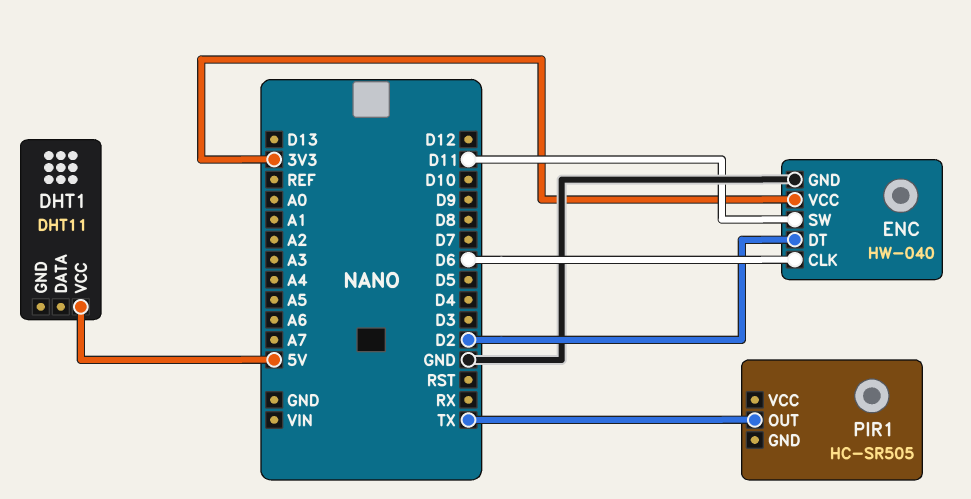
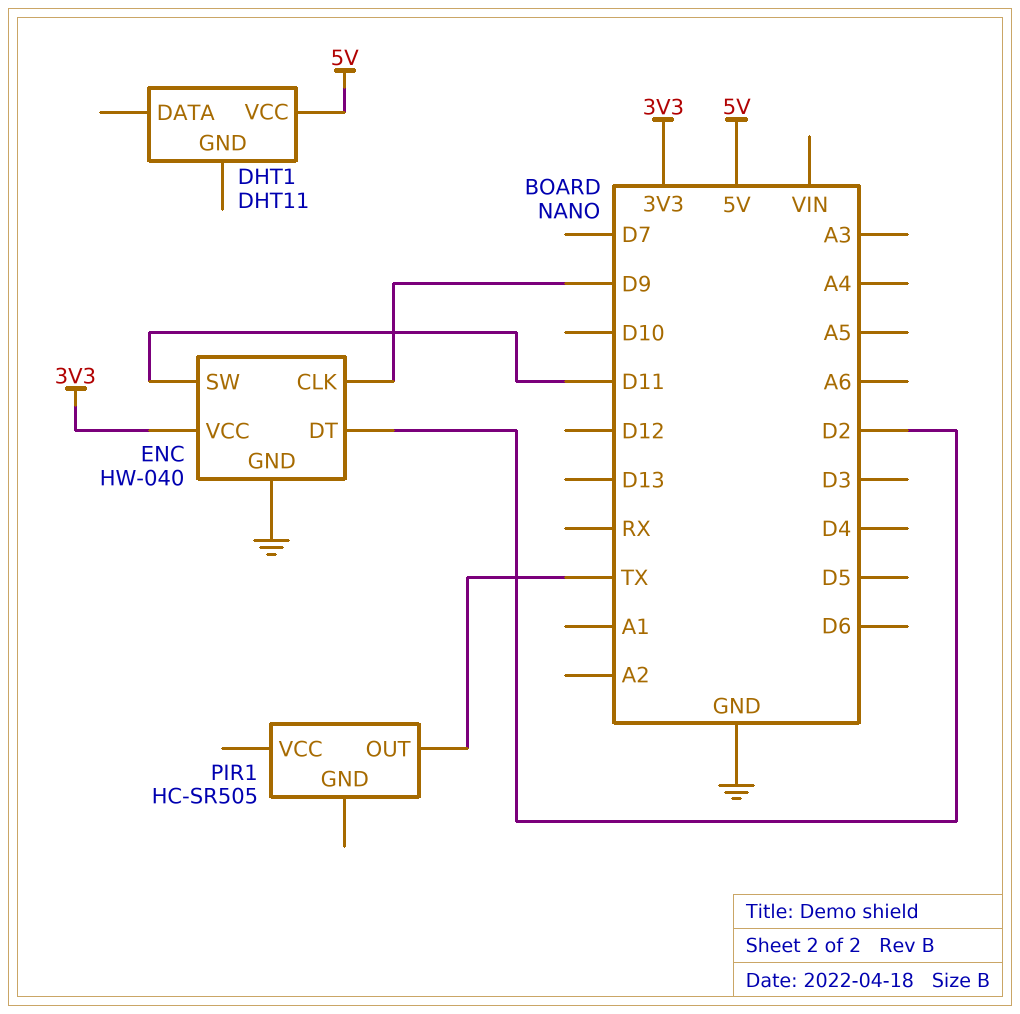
ENC pin CLK: D6 -> D9

